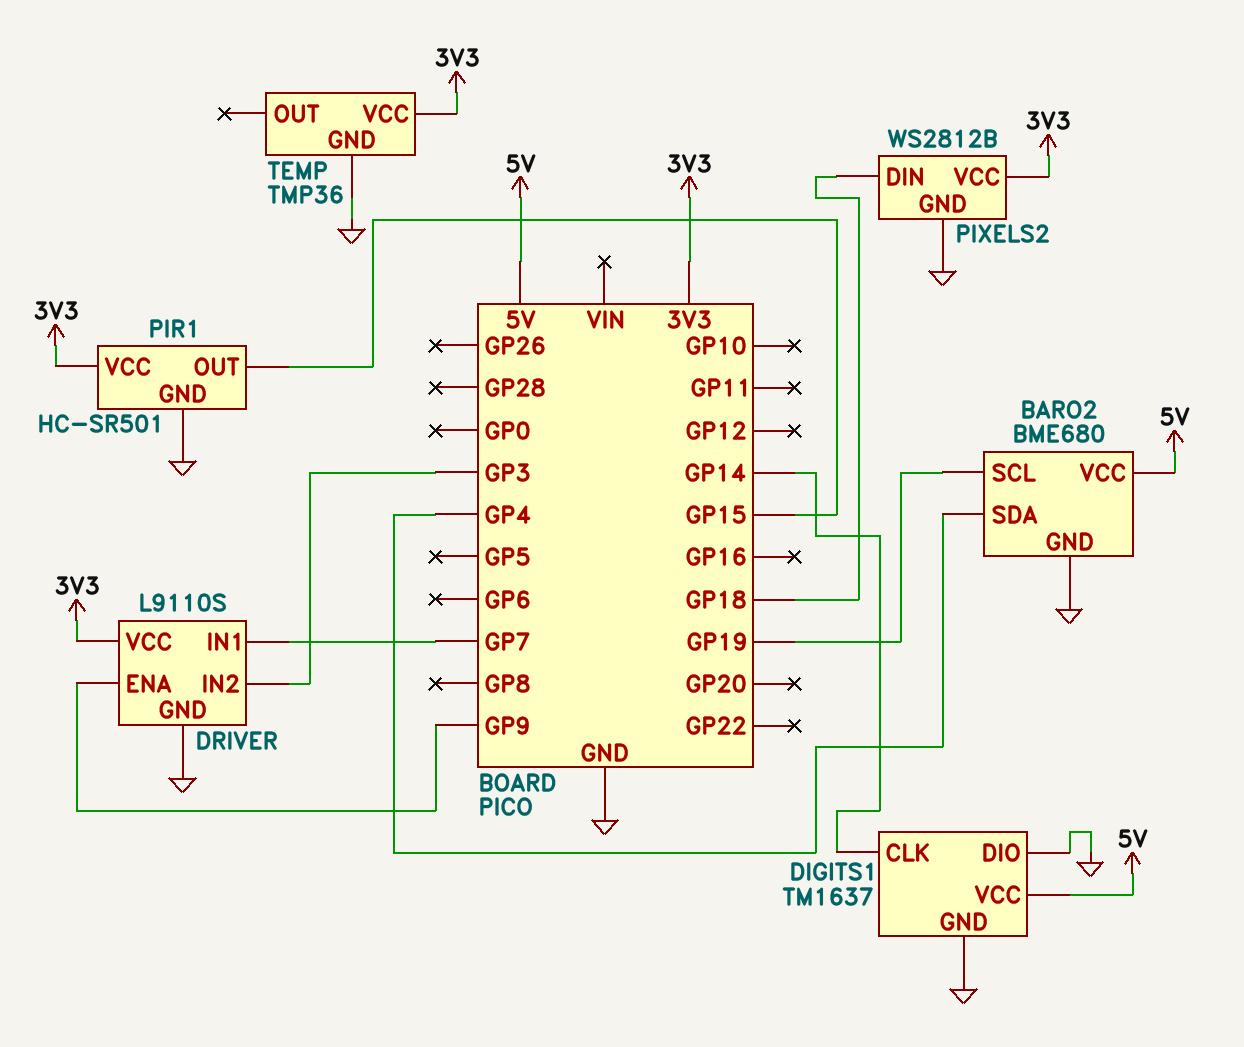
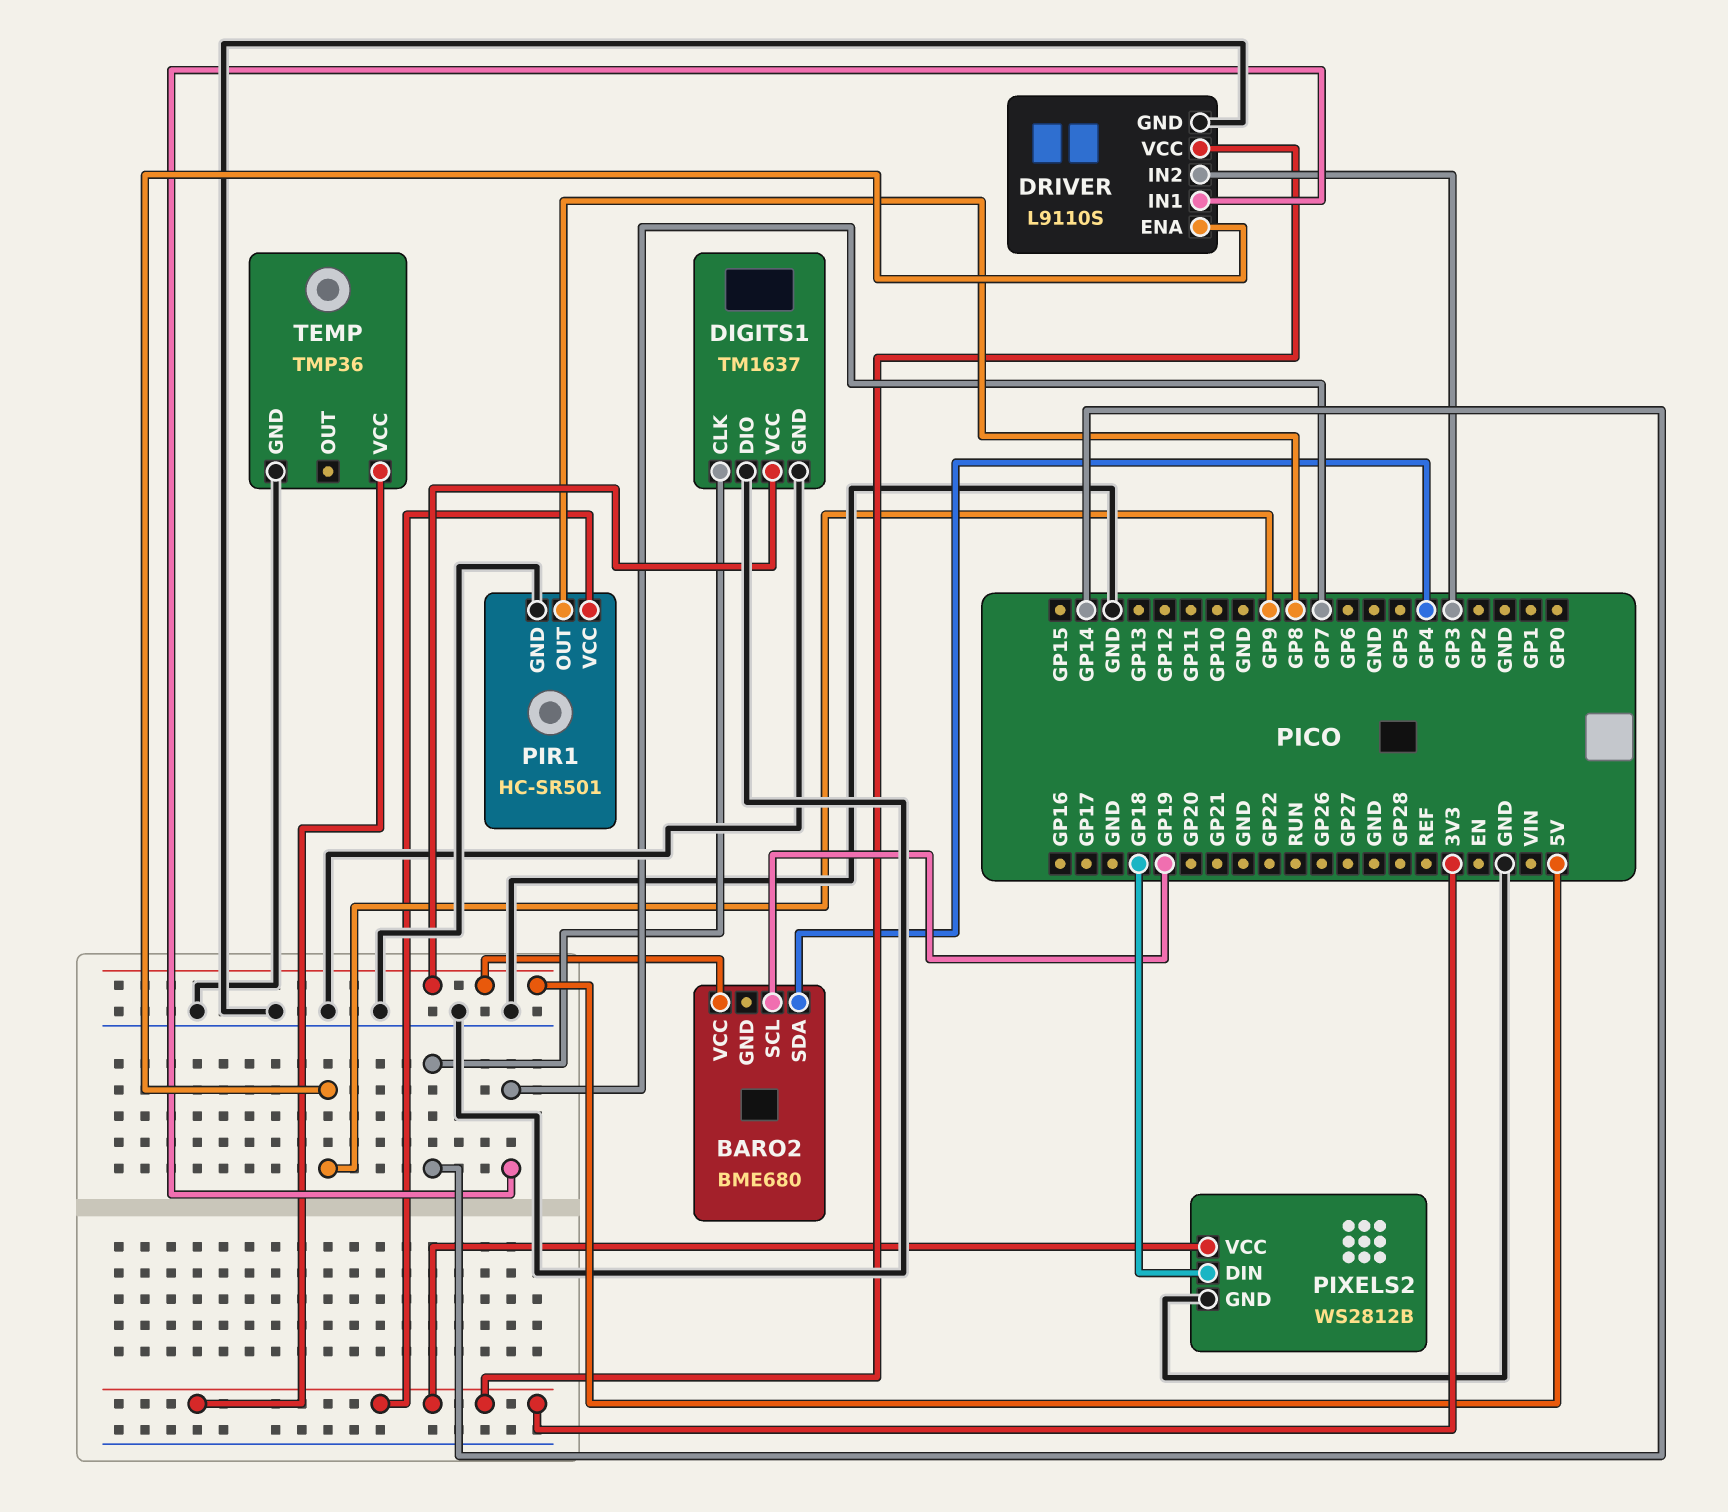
BARO2 pin GND: GND -> none
PIR1 pin OUT: GP15 -> GP8

